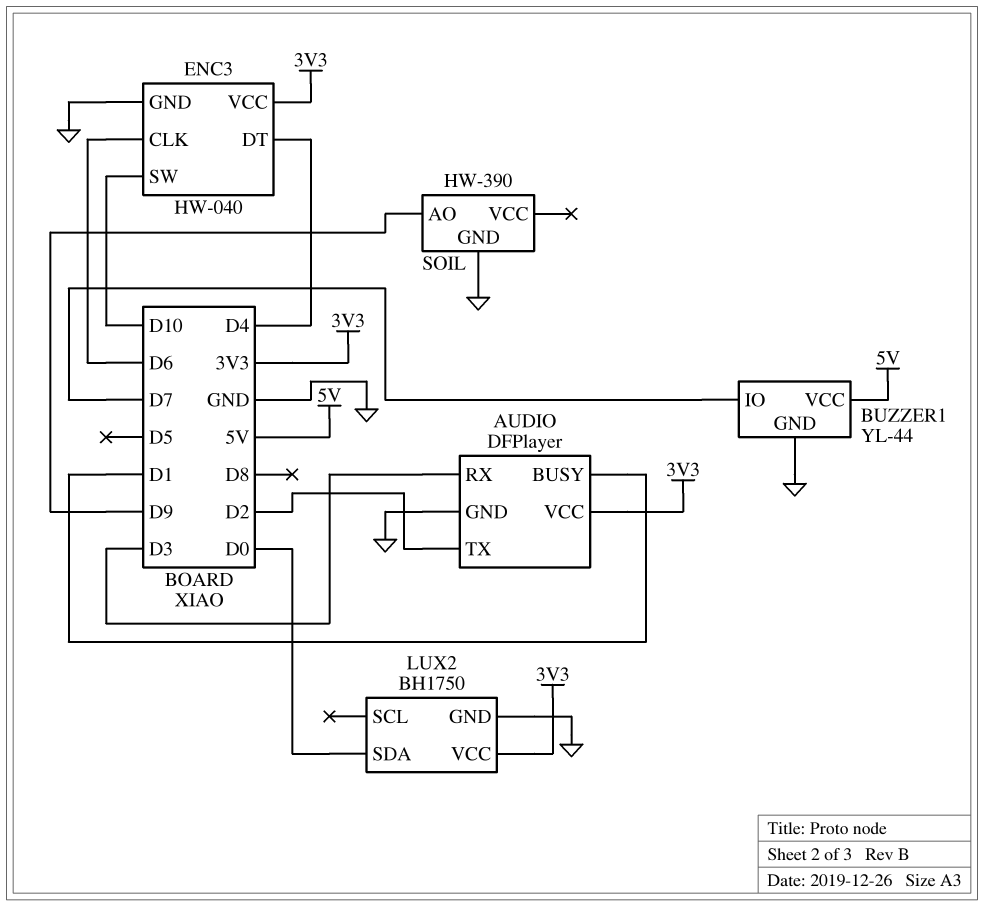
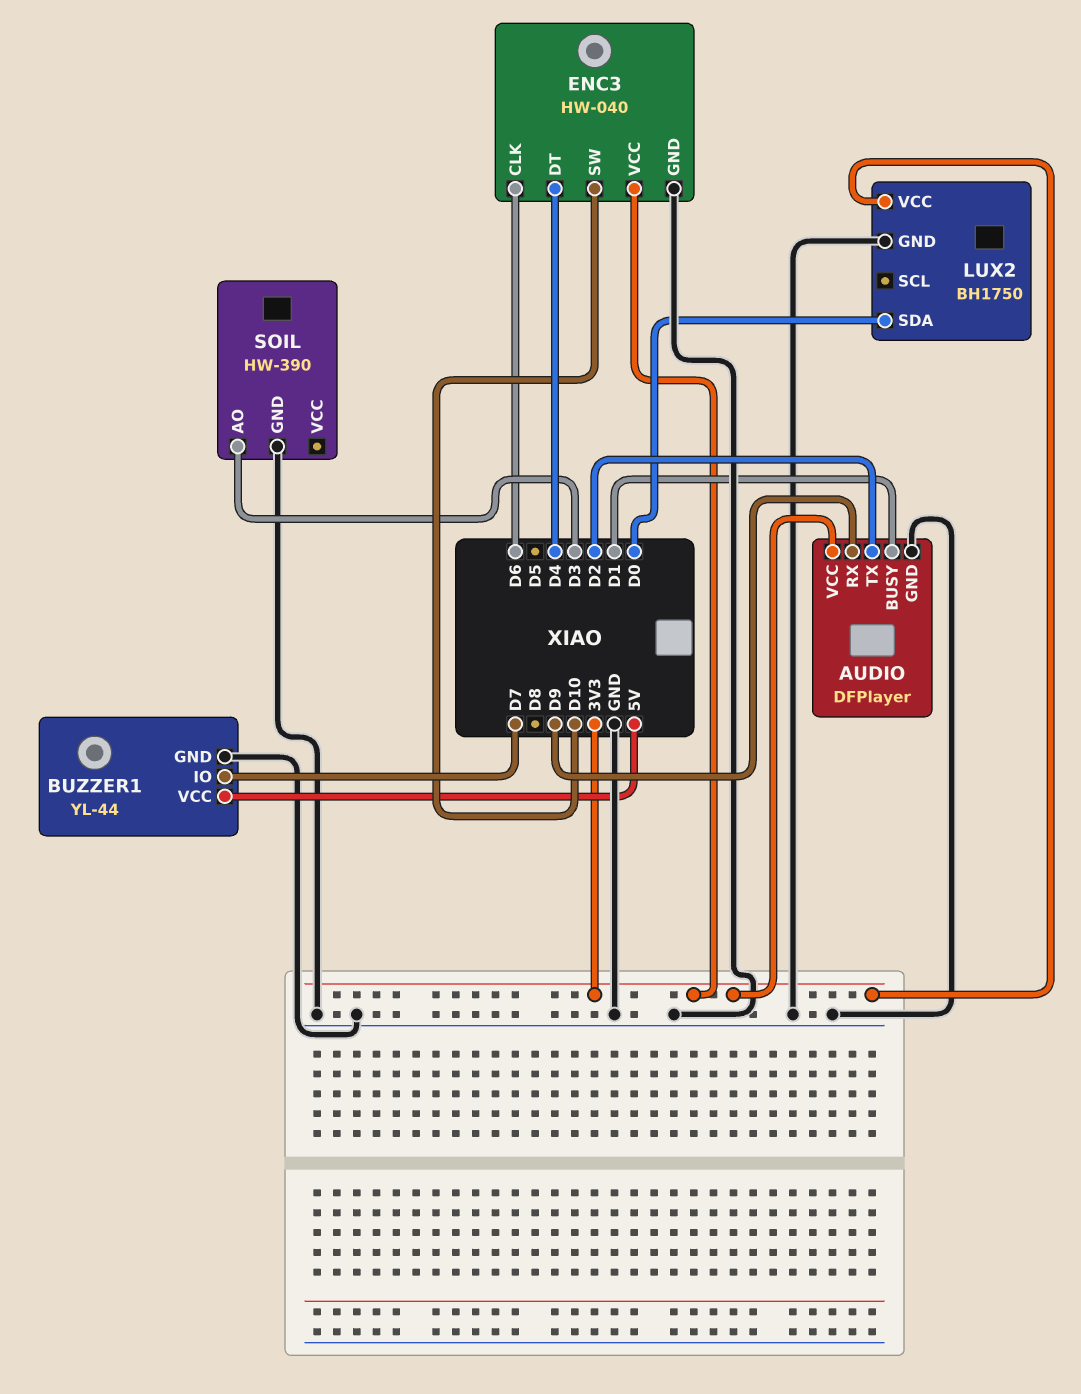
AUDIO pin RX: D3 -> D9
SOIL pin AO: D9 -> D3

